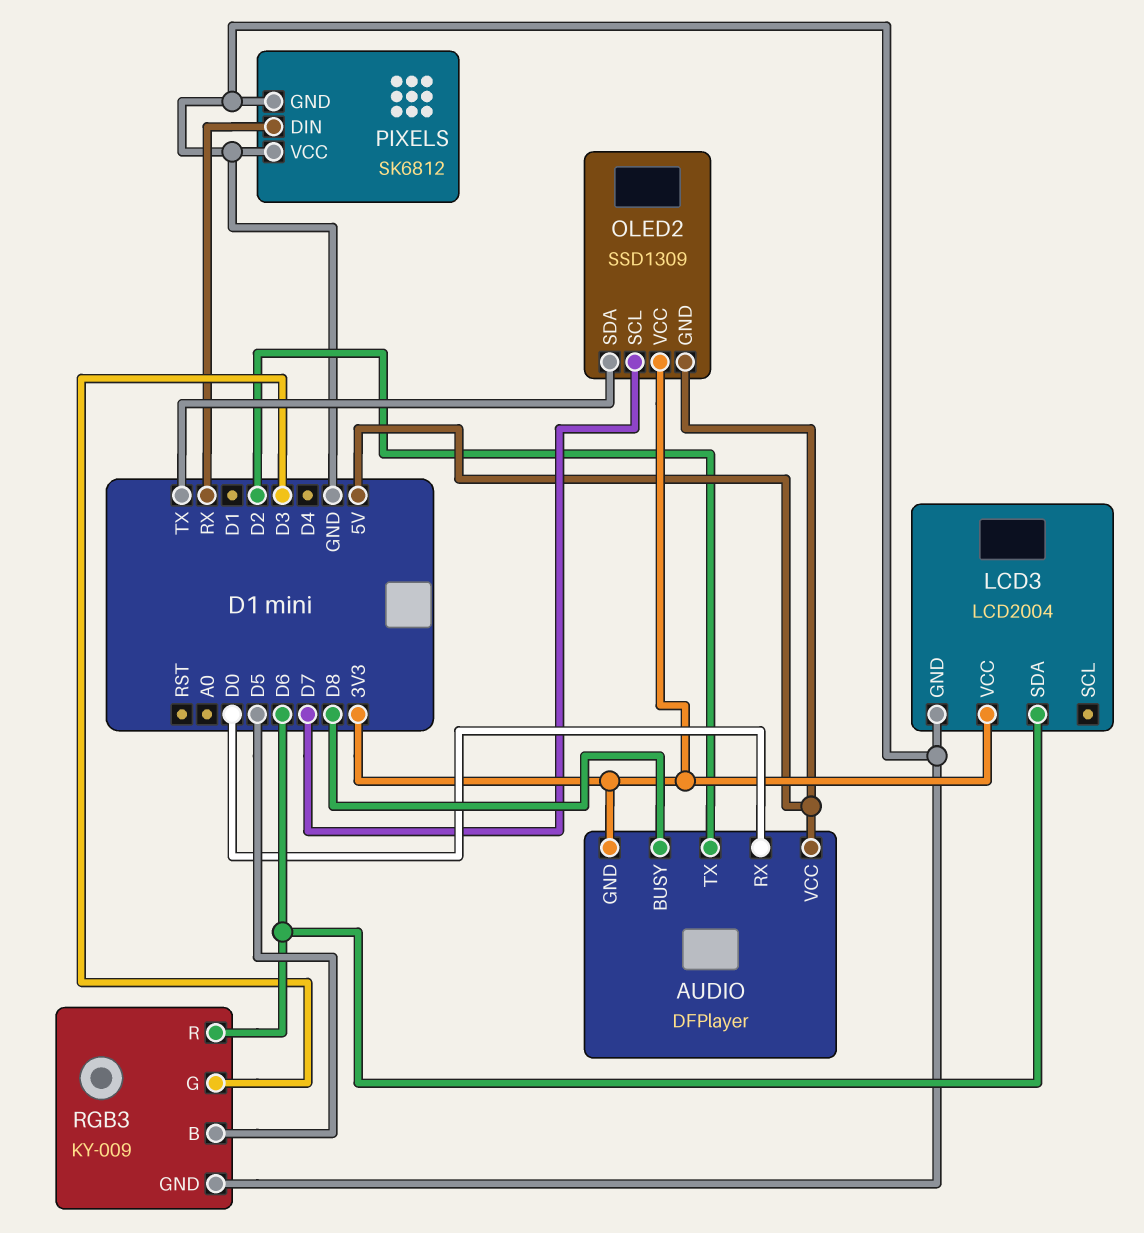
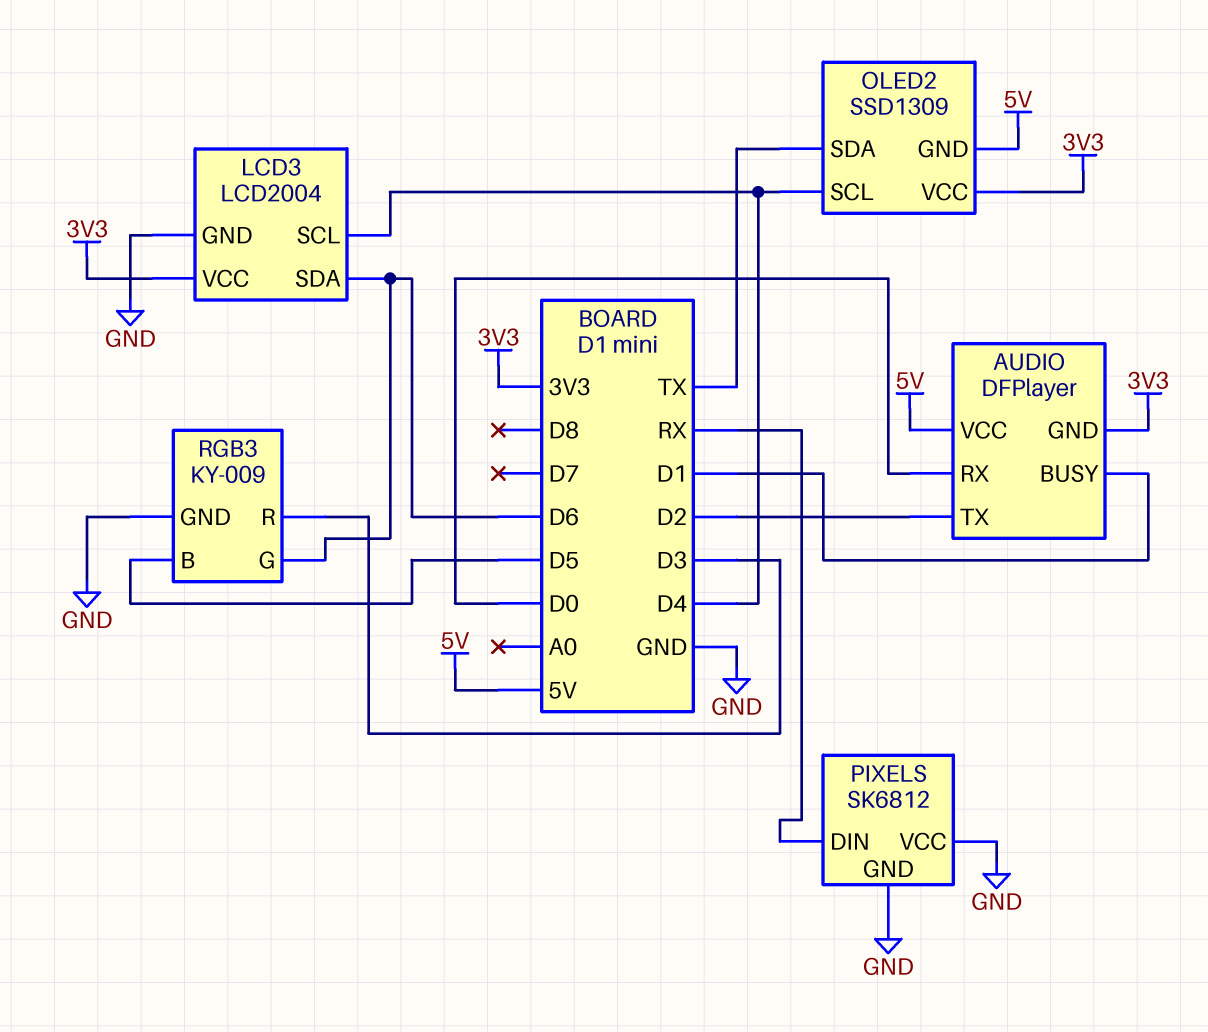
AUDIO pin BUSY: D8 -> D1
LCD3 pin SCL: none -> D4
OLED2 pin SCL: D7 -> D4
RGB3 pin G: D3 -> D6
RGB3 pin R: D6 -> D3

